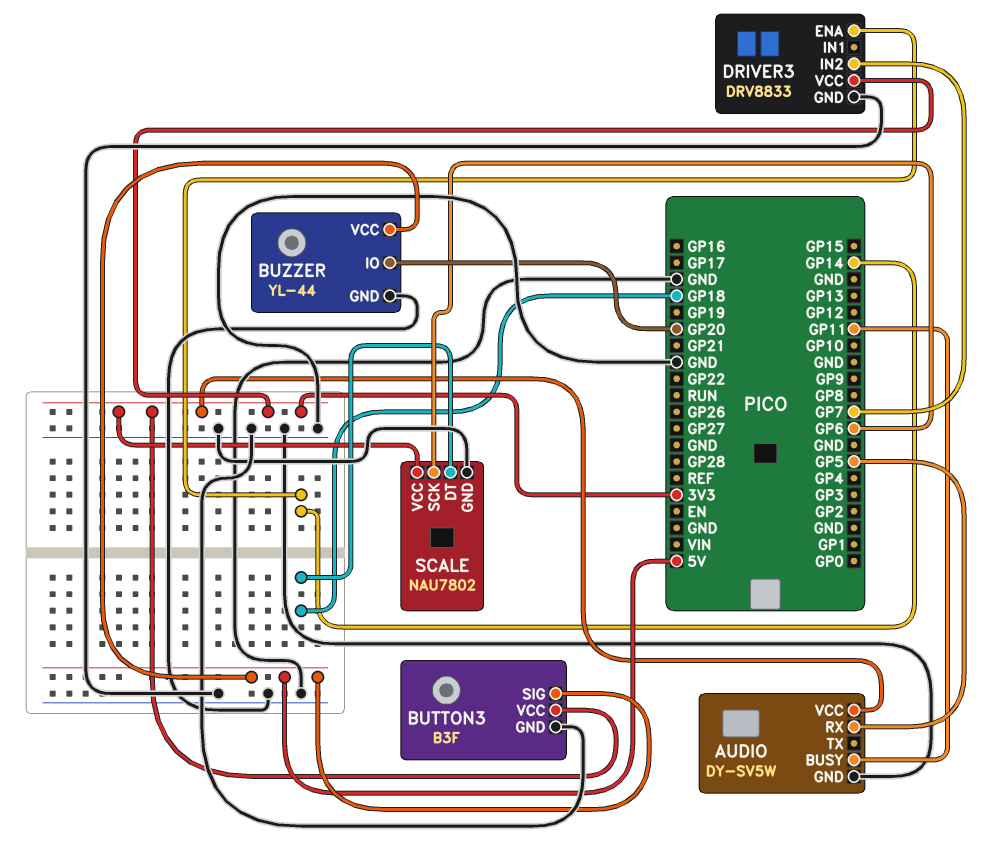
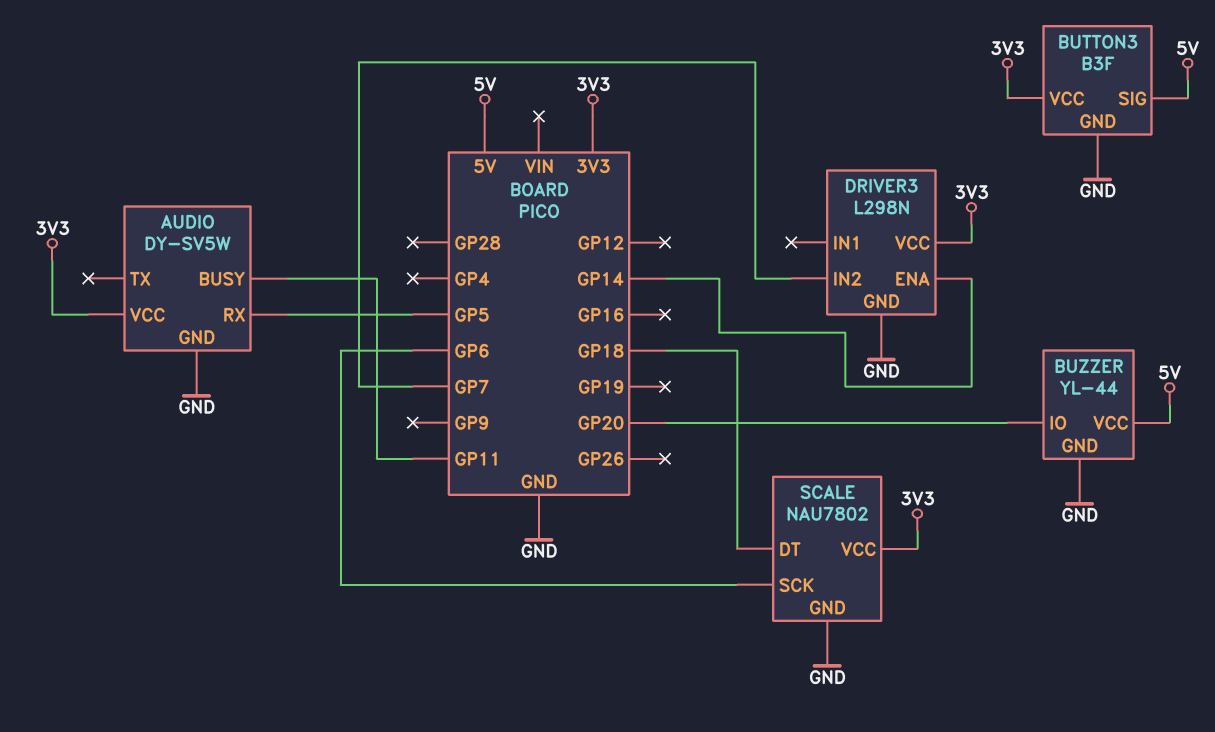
DRIVER3: DRV8833 -> L298N

